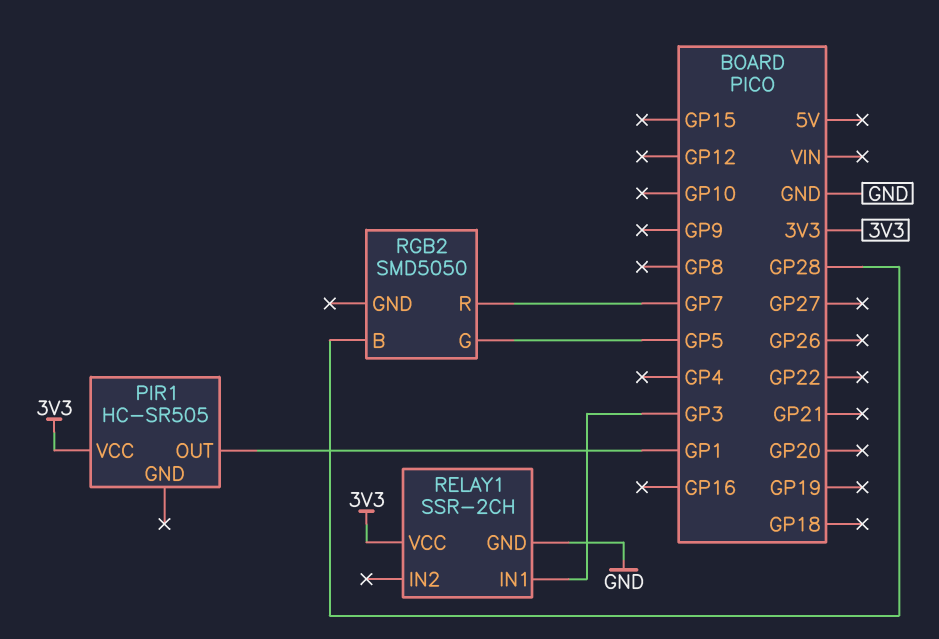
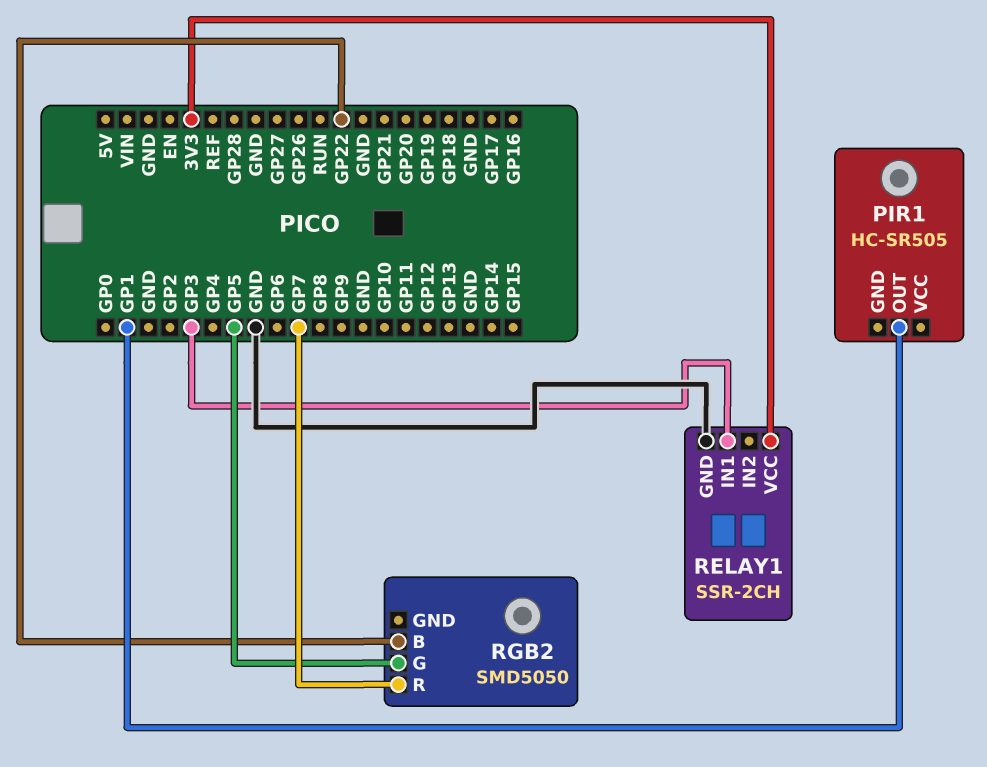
PIR1 pin VCC: 3V3 -> none
RGB2 pin B: GP28 -> GP22

